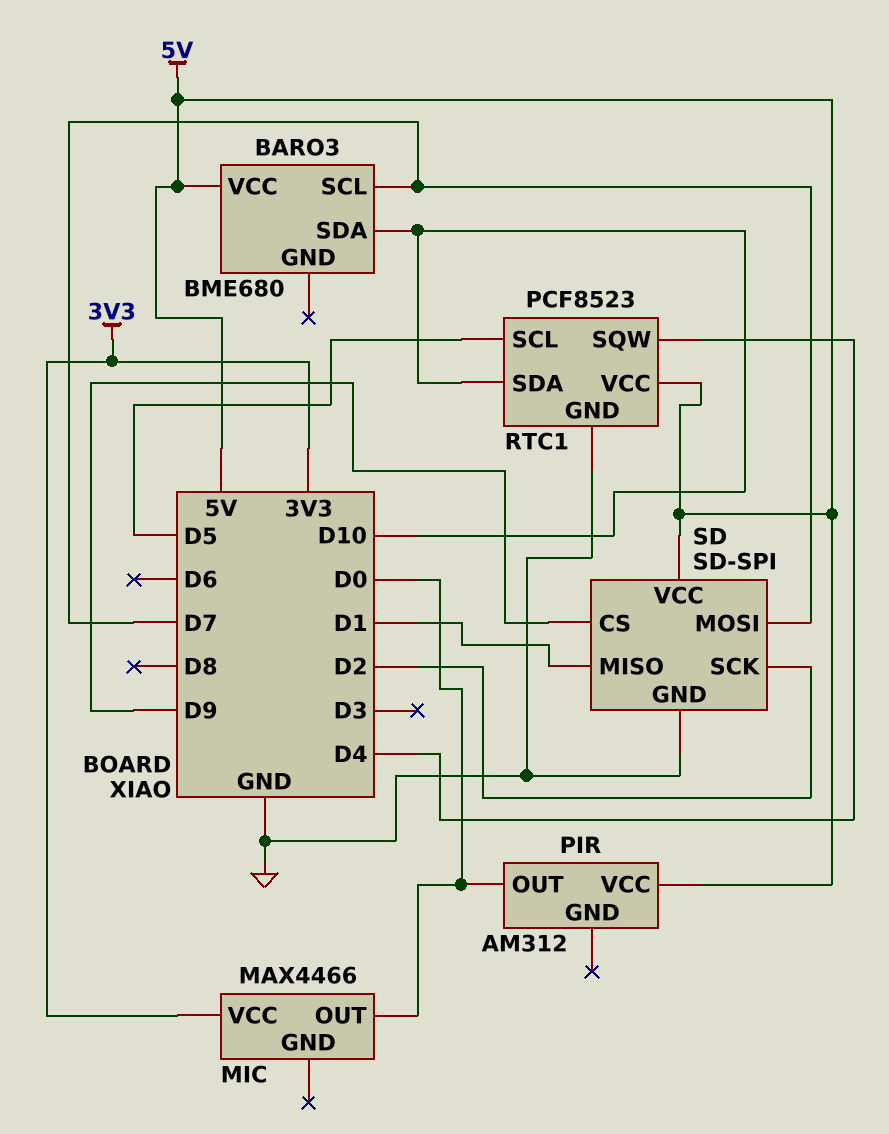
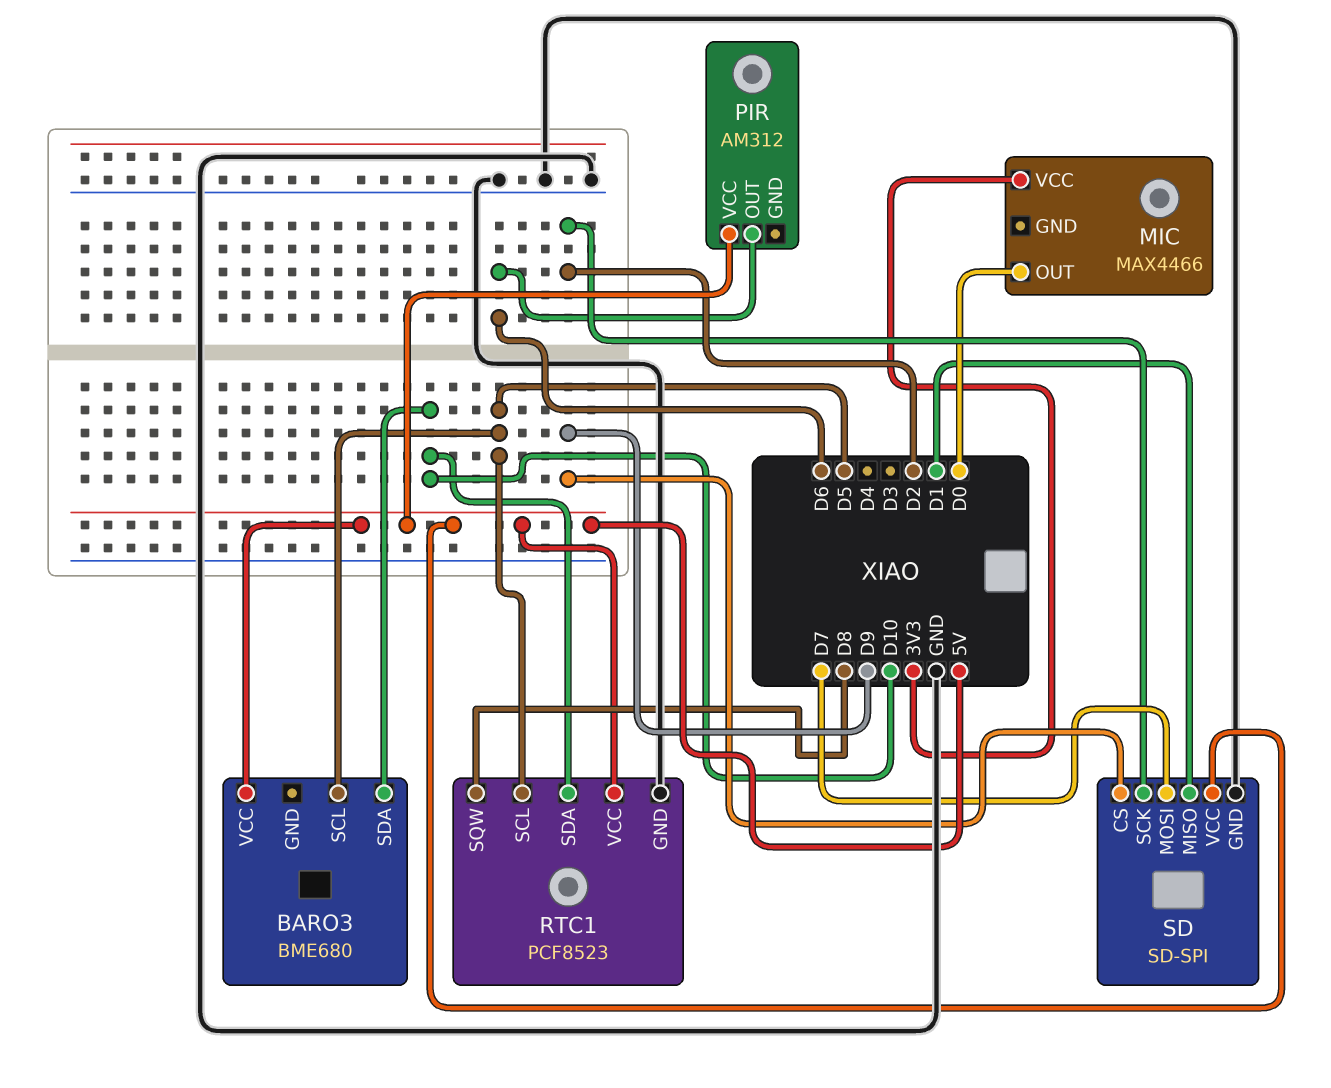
BARO3 pin SCL: D7 -> D5
PIR pin OUT: D0 -> D6
RTC1 pin SQW: D4 -> D8

